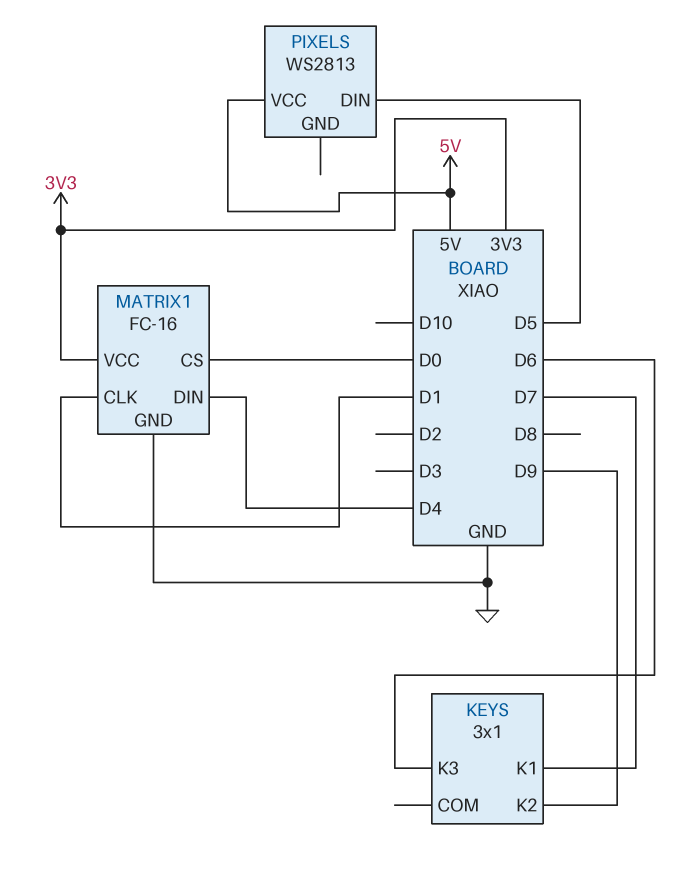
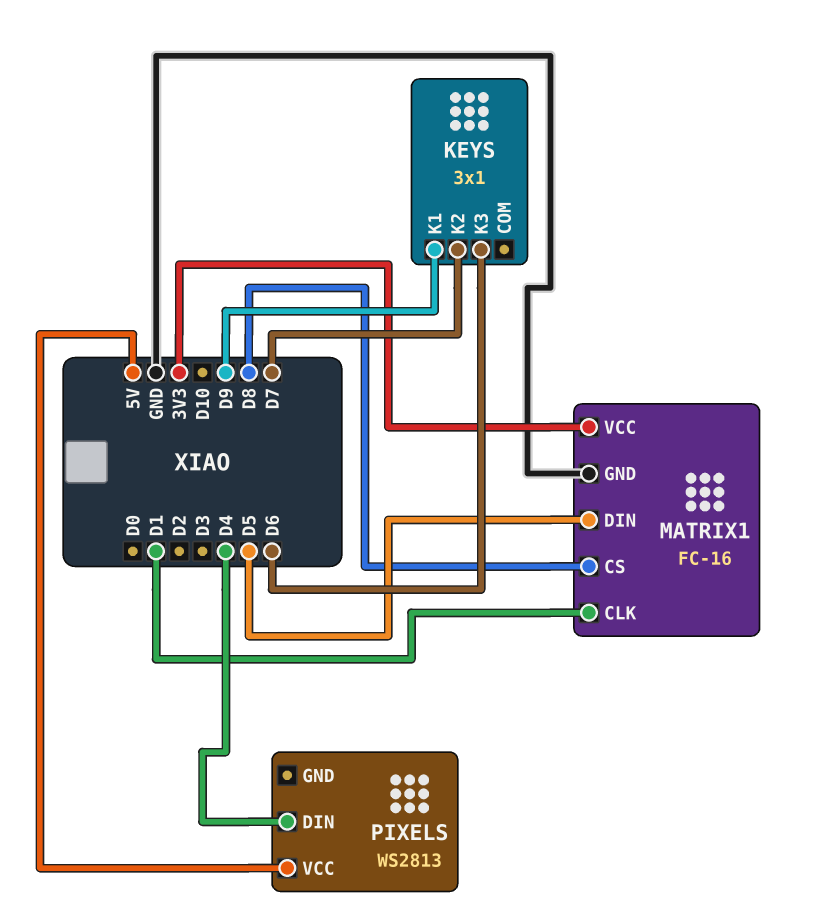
KEYS pin K1: D7 -> D9
KEYS pin K2: D9 -> D7
MATRIX1 pin CS: D0 -> D8
MATRIX1 pin DIN: D4 -> D5
PIXELS pin DIN: D5 -> D4

